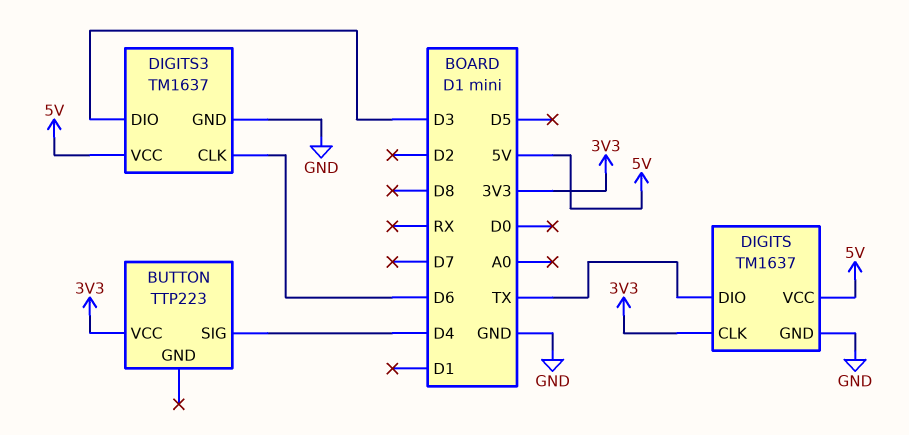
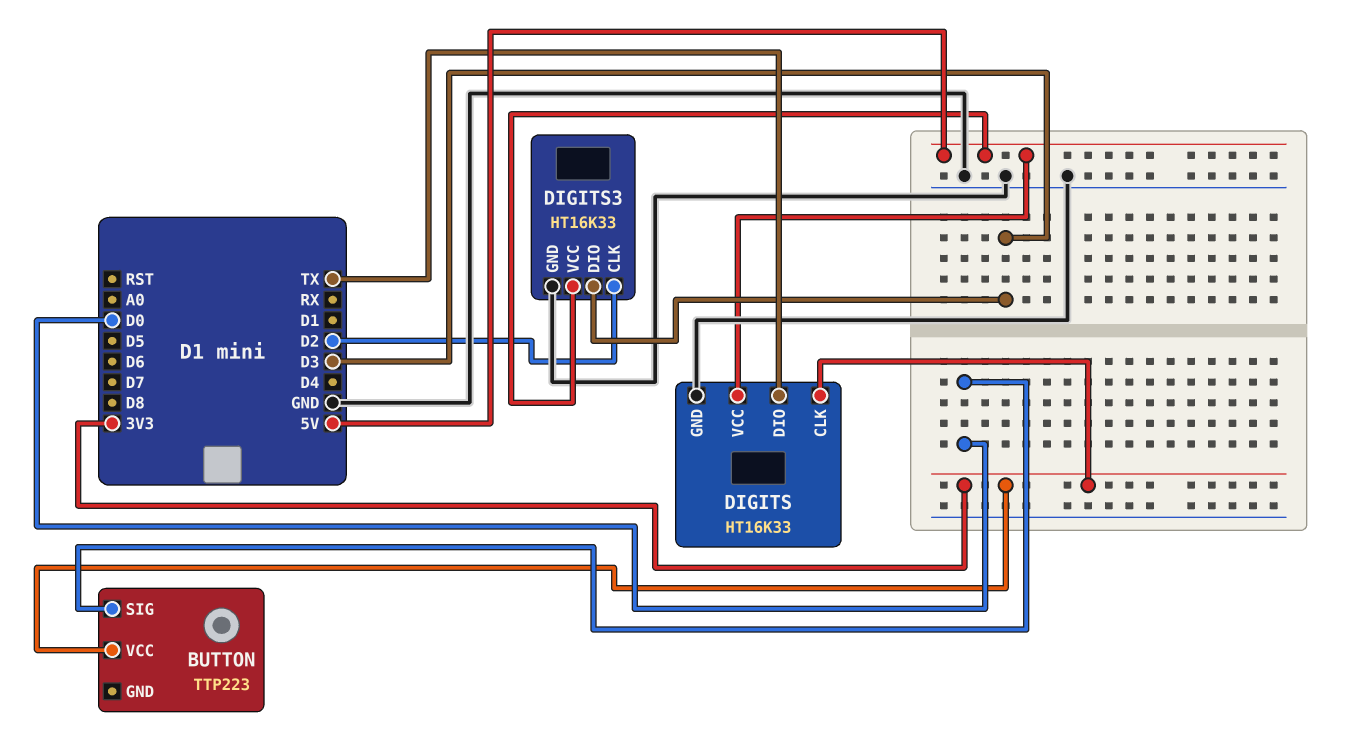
BUTTON pin SIG: D4 -> D0
DIGITS: TM1637 -> HT16K33
DIGITS3: TM1637 -> HT16K33
DIGITS3 pin CLK: D6 -> D2

